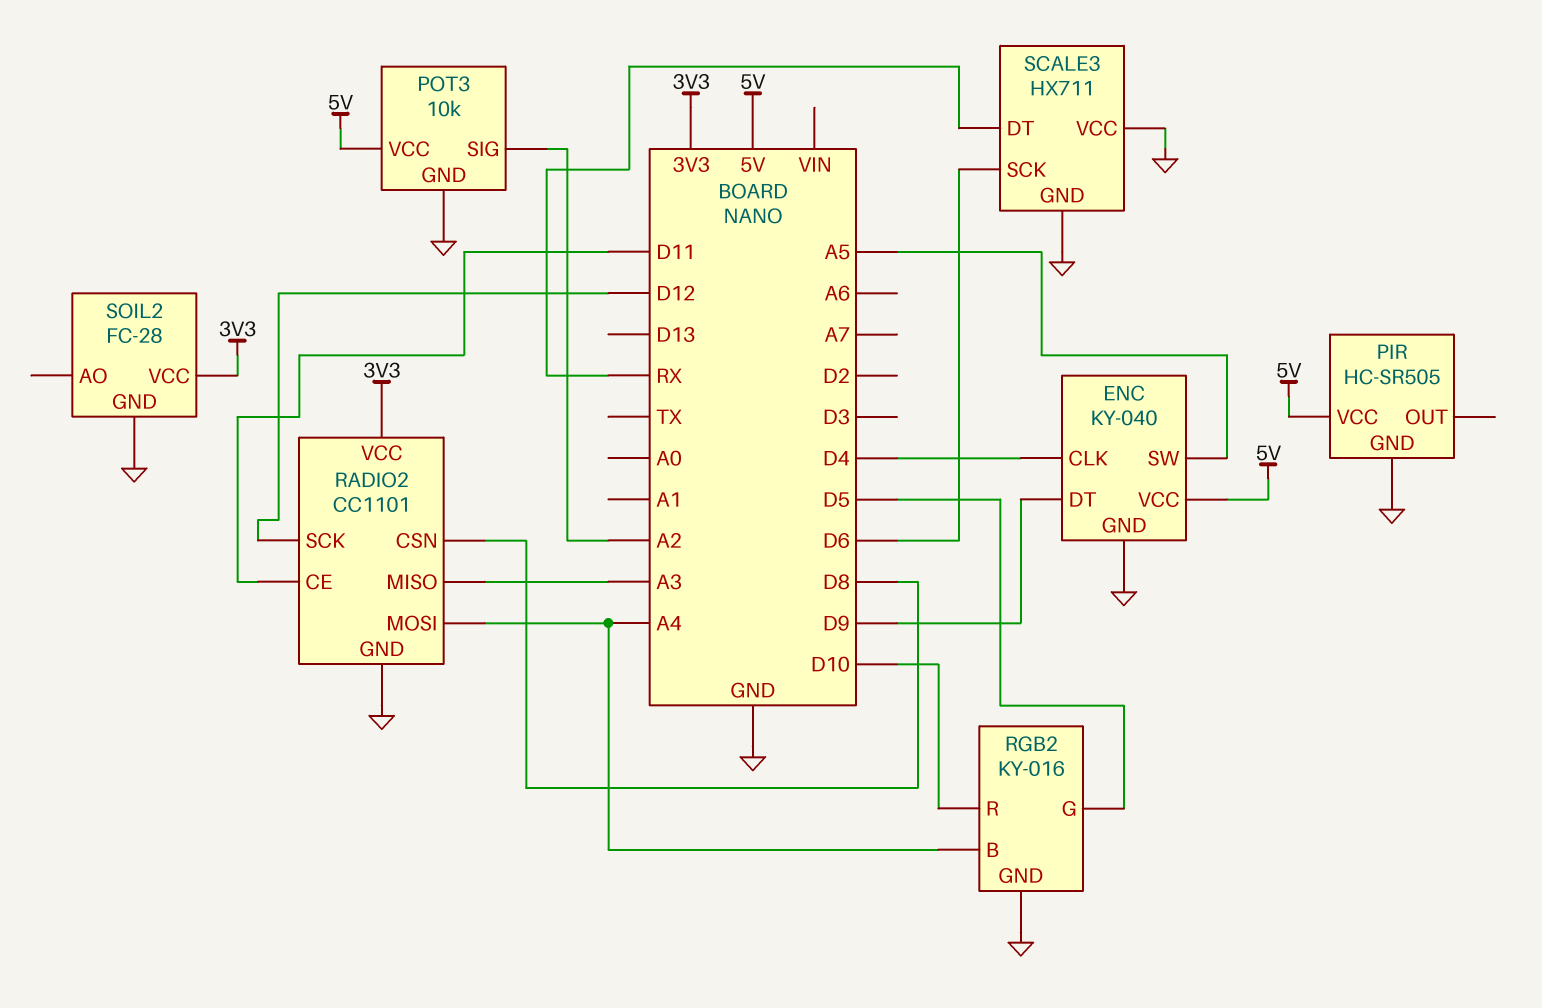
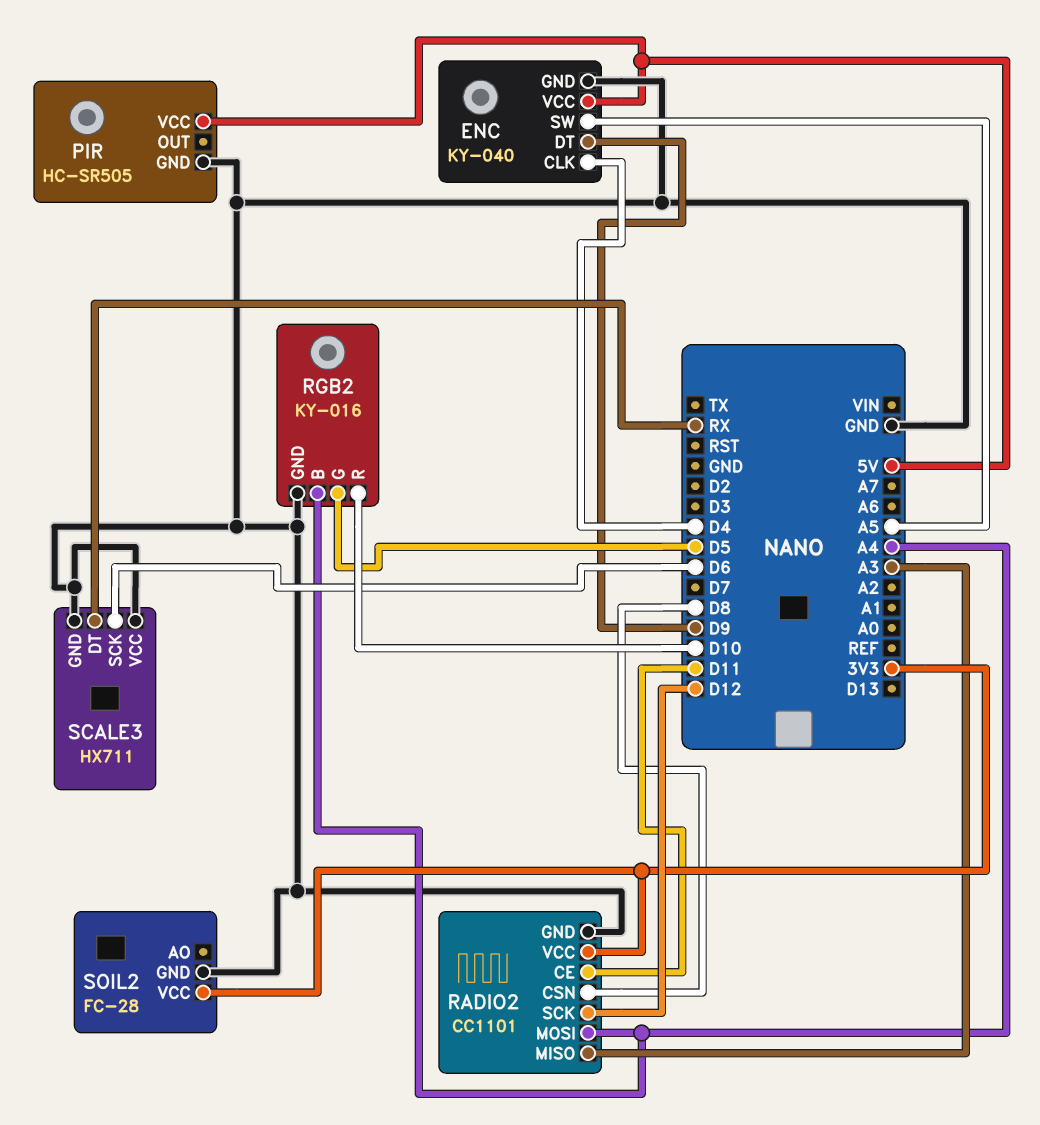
POT3: 10k -> none
POT3 pin GND: GND -> none
POT3 pin SIG: A2 -> none
POT3 pin VCC: 5V -> none

